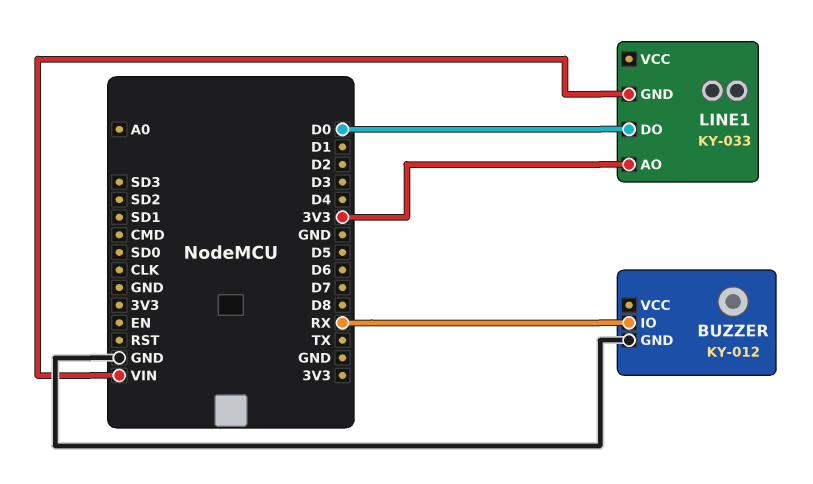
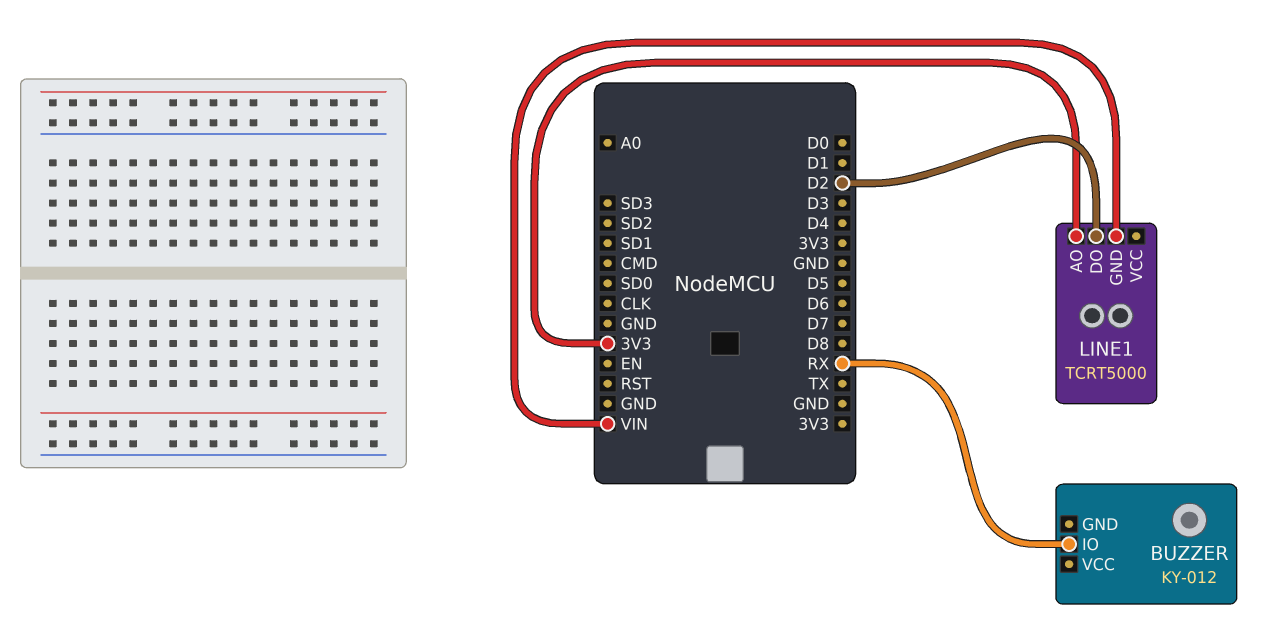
BUZZER pin GND: GND -> none
LINE1: KY-033 -> TCRT5000
LINE1 pin DO: D0 -> D2

